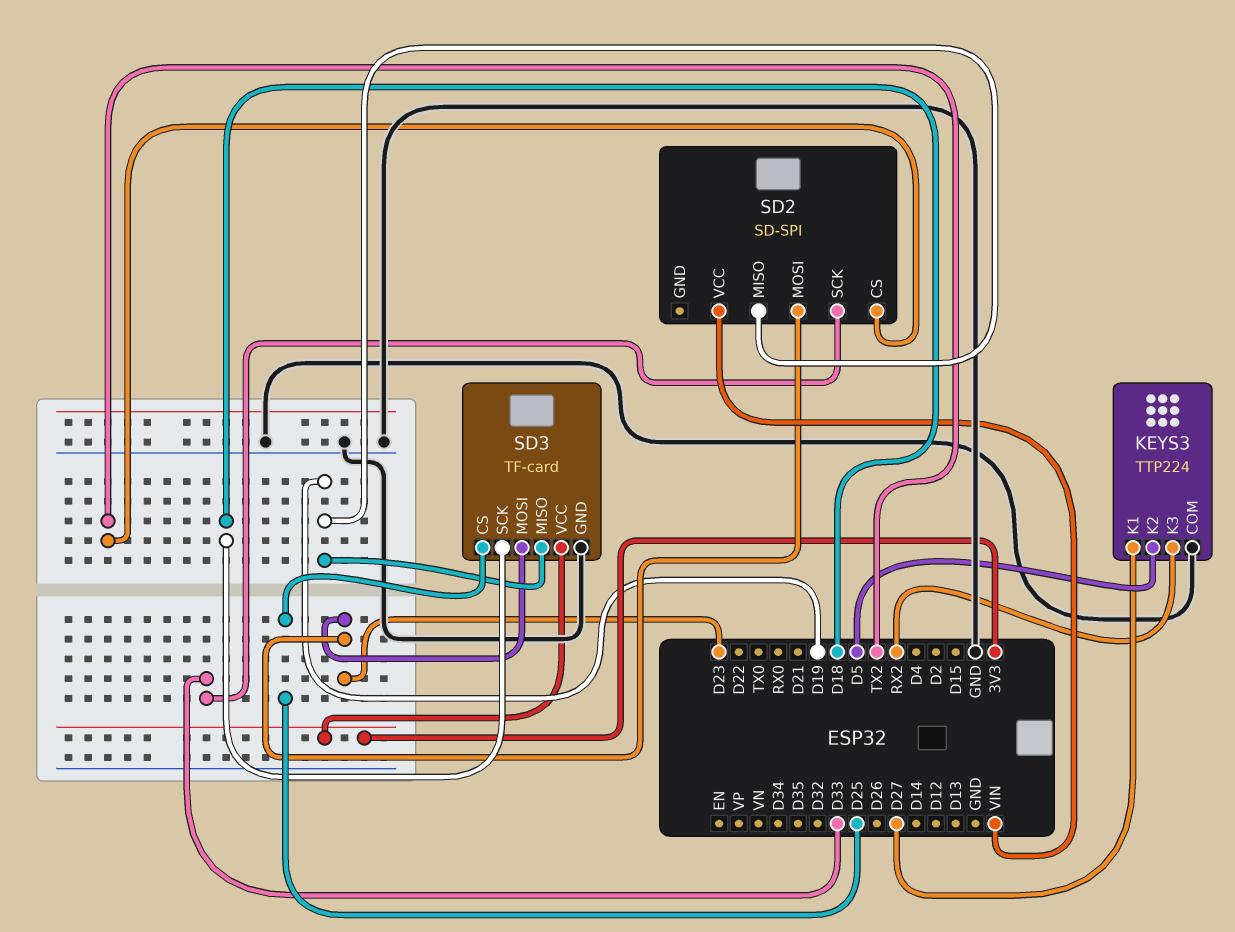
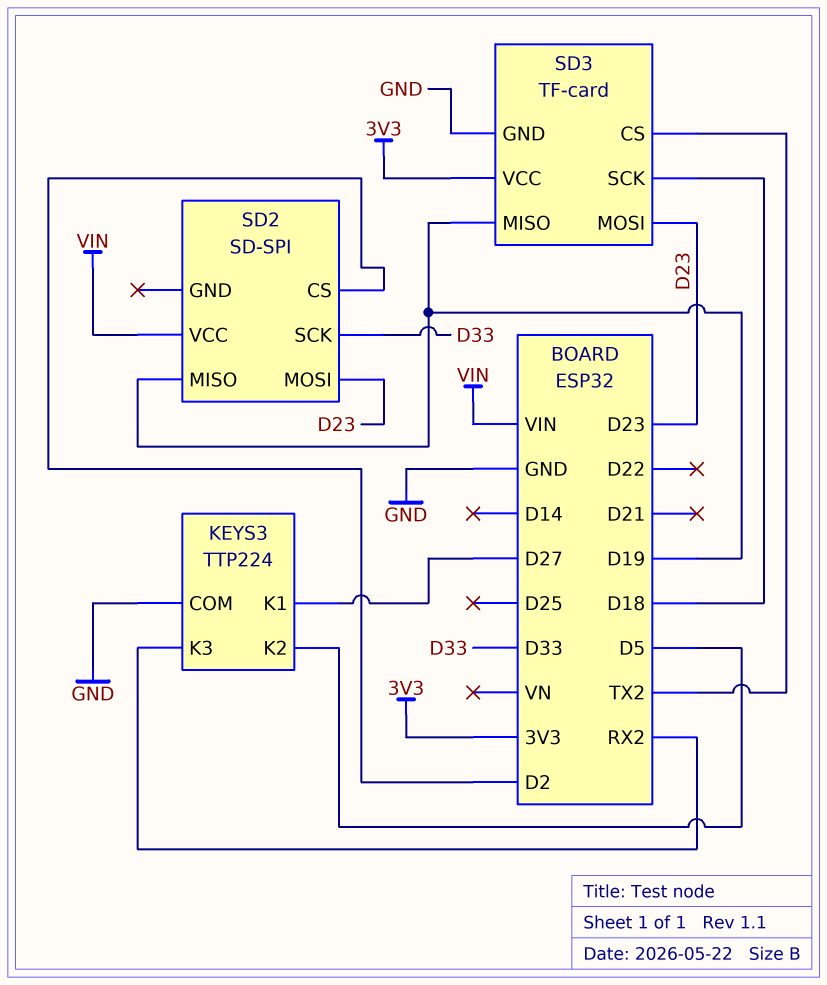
SD2 pin CS: TX2 -> D2
SD3 pin CS: D25 -> TX2

